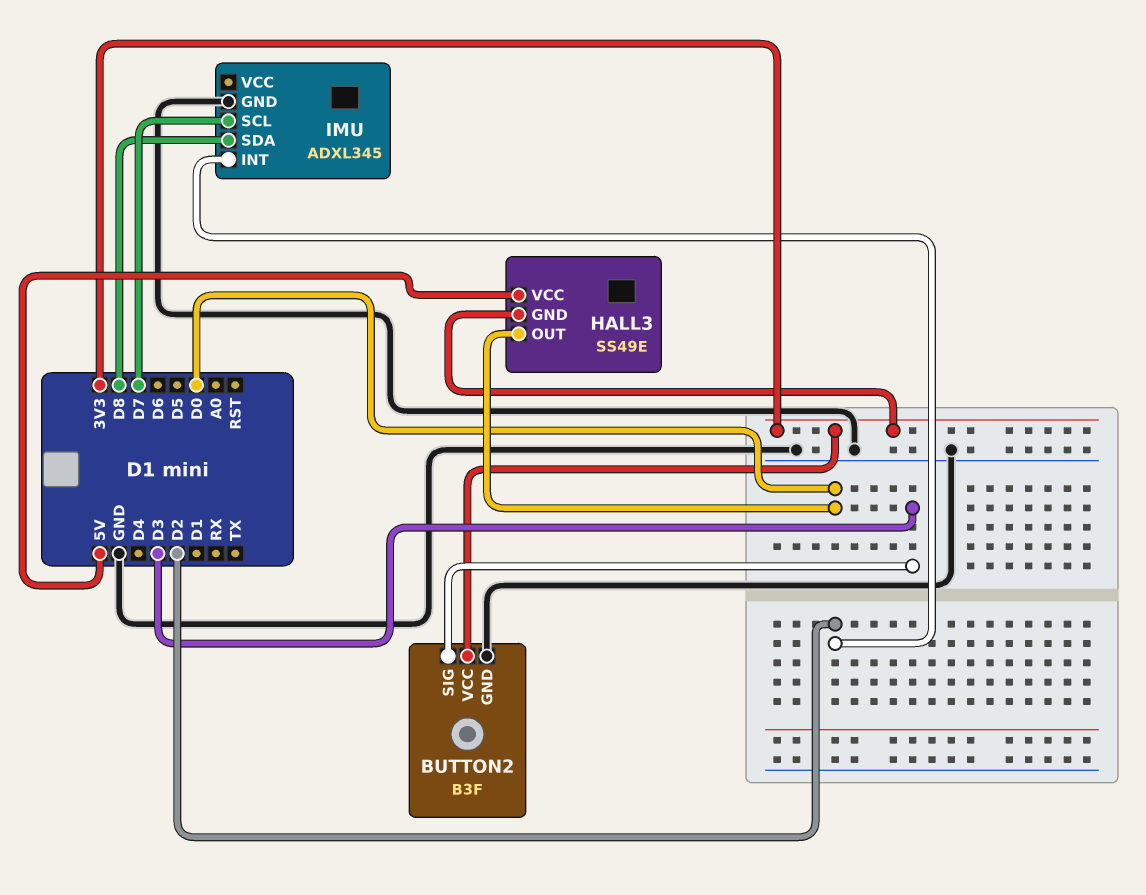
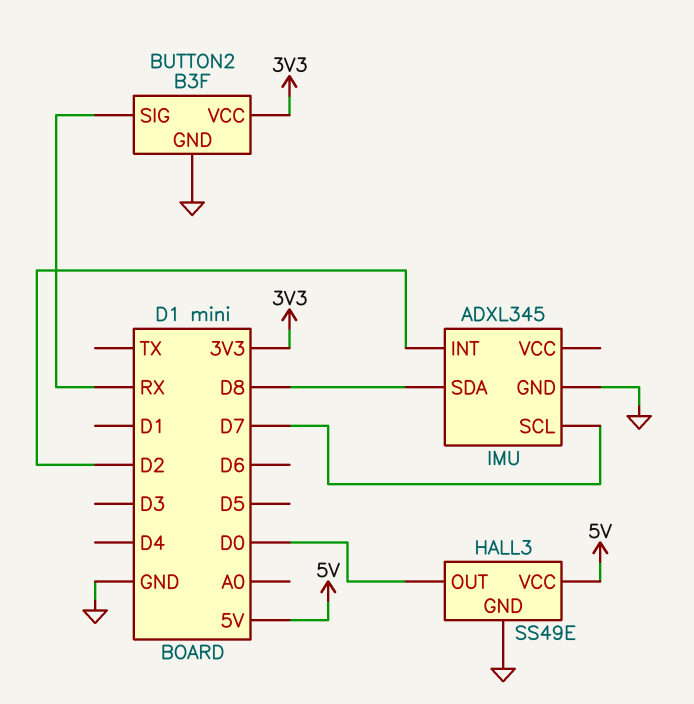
BUTTON2 pin SIG: D3 -> RX
HALL3 pin GND: 3V3 -> GND

